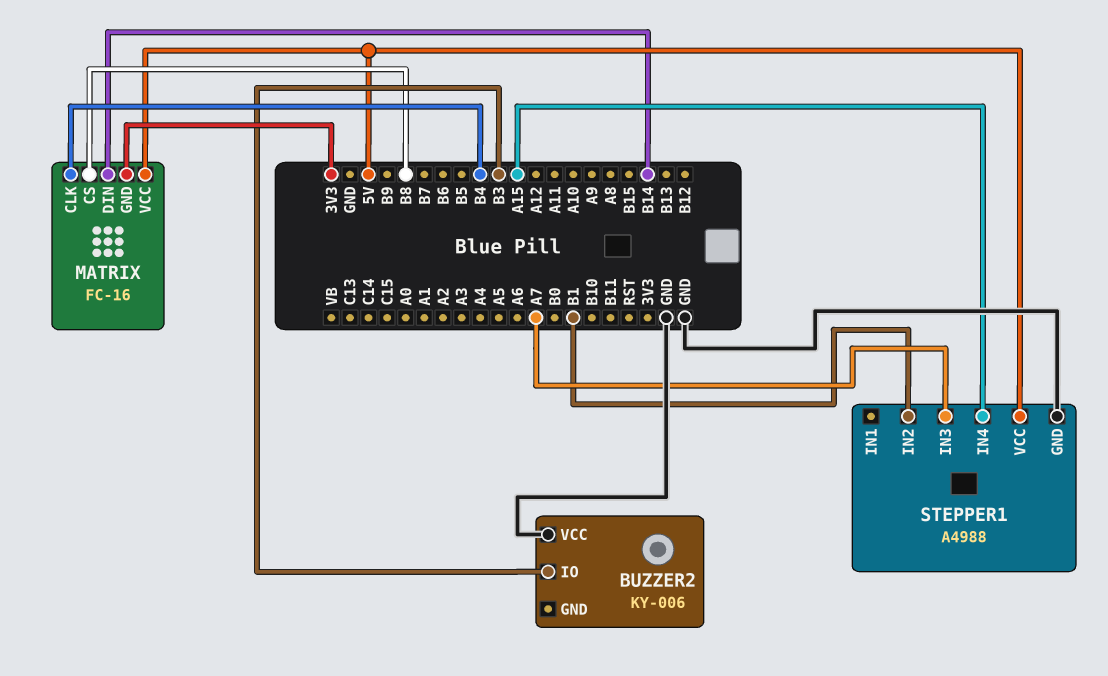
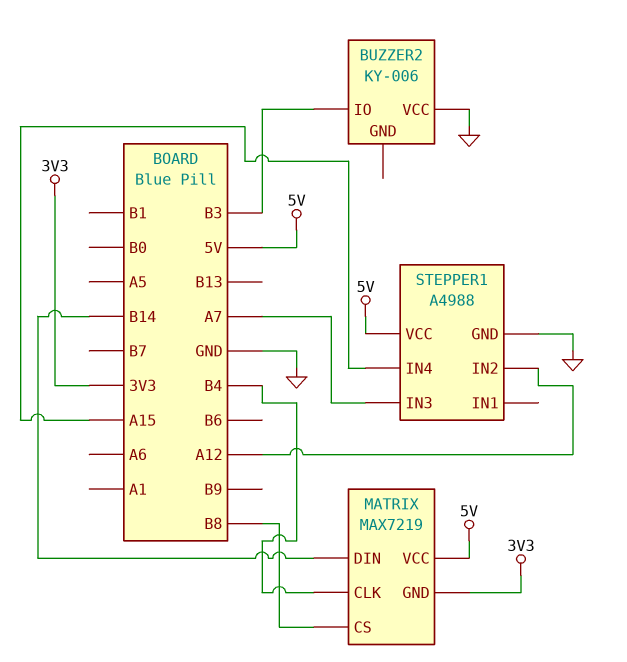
MATRIX: FC-16 -> MAX7219
STEPPER1 pin IN2: B1 -> A12

